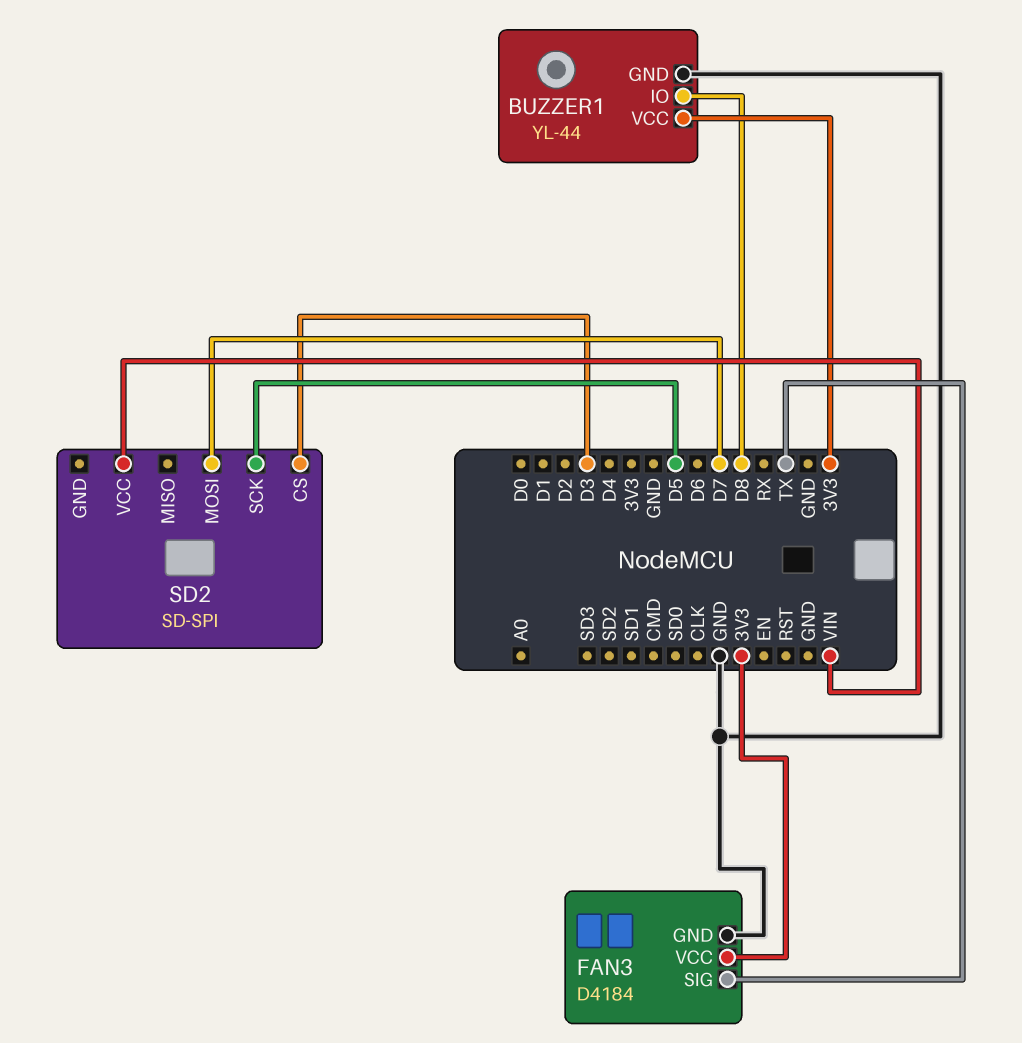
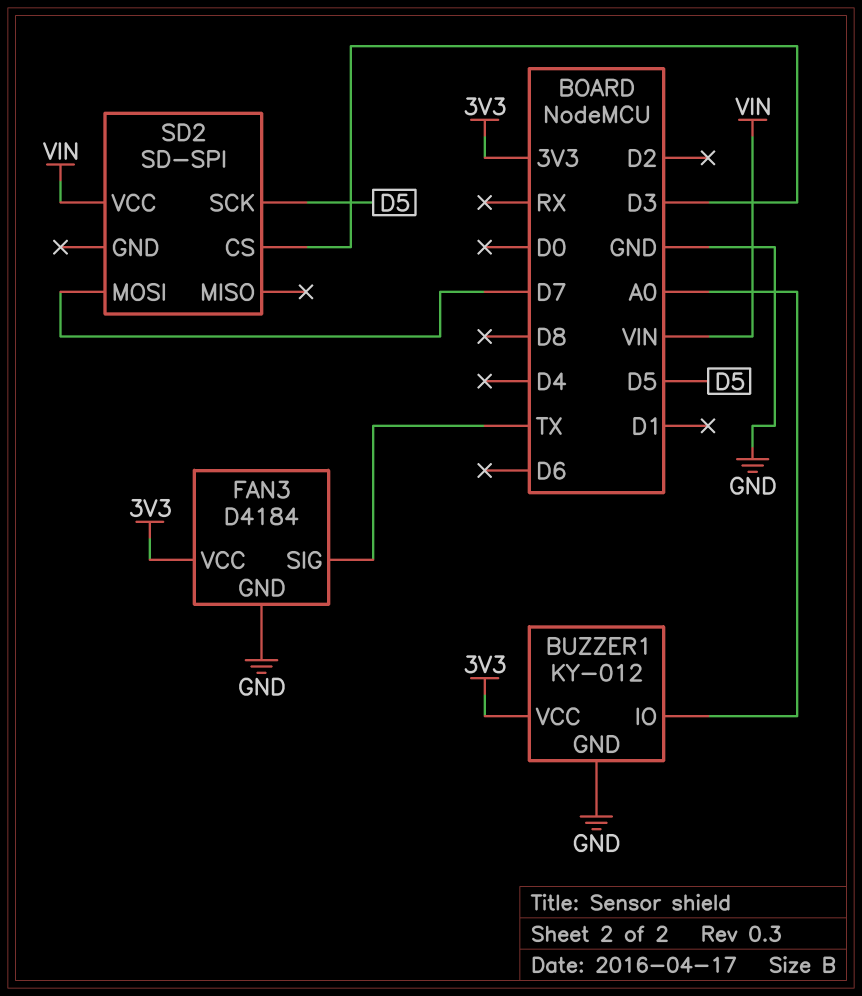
BUZZER1: YL-44 -> KY-012
BUZZER1 pin IO: D8 -> A0

